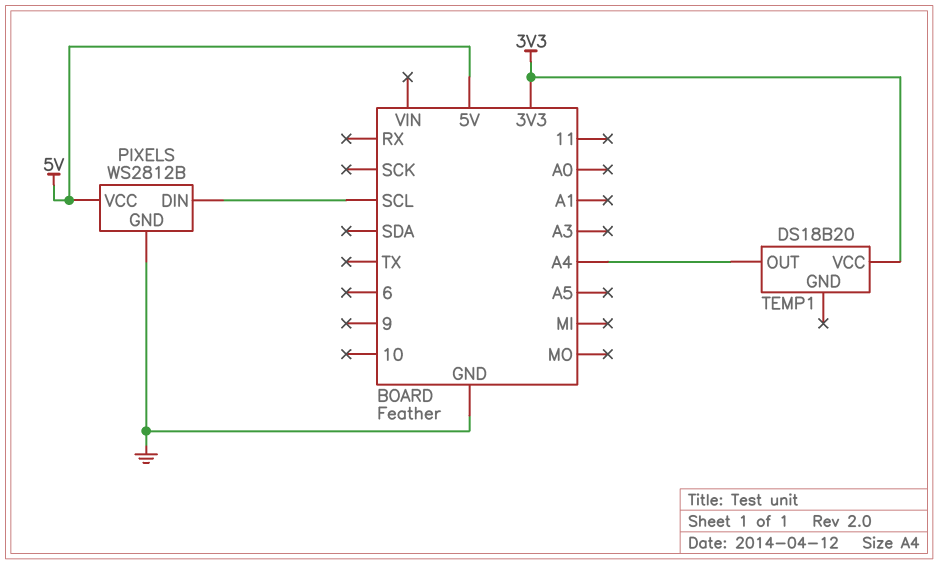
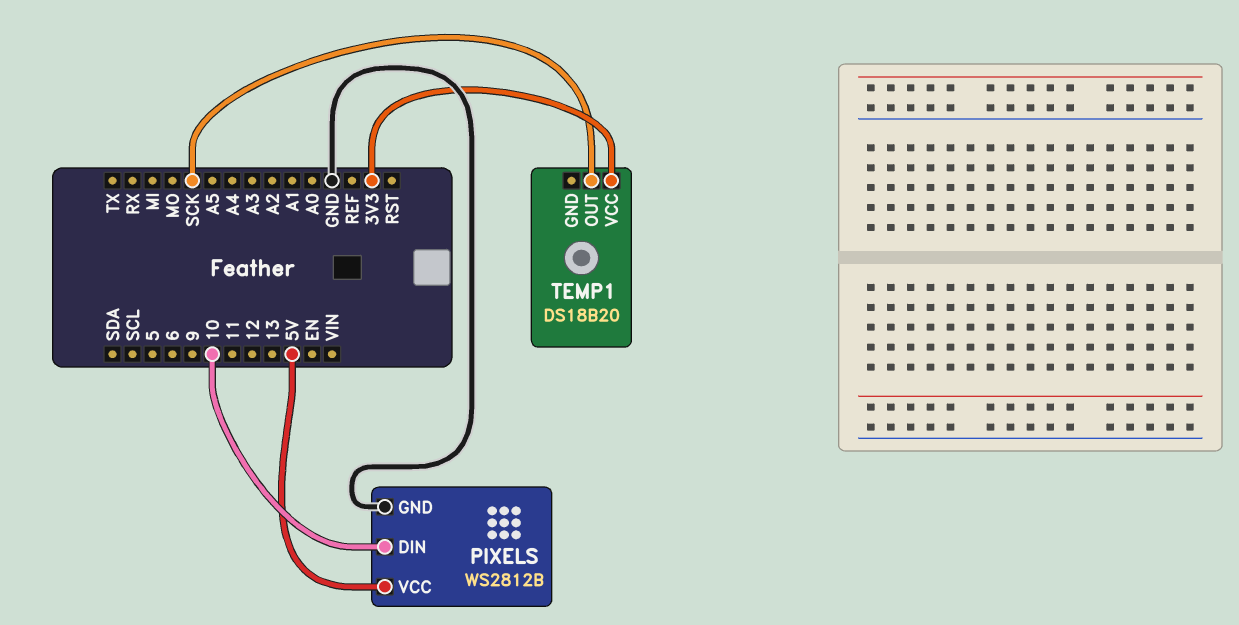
PIXELS pin DIN: SCL -> 10
TEMP1 pin OUT: A4 -> SCK

